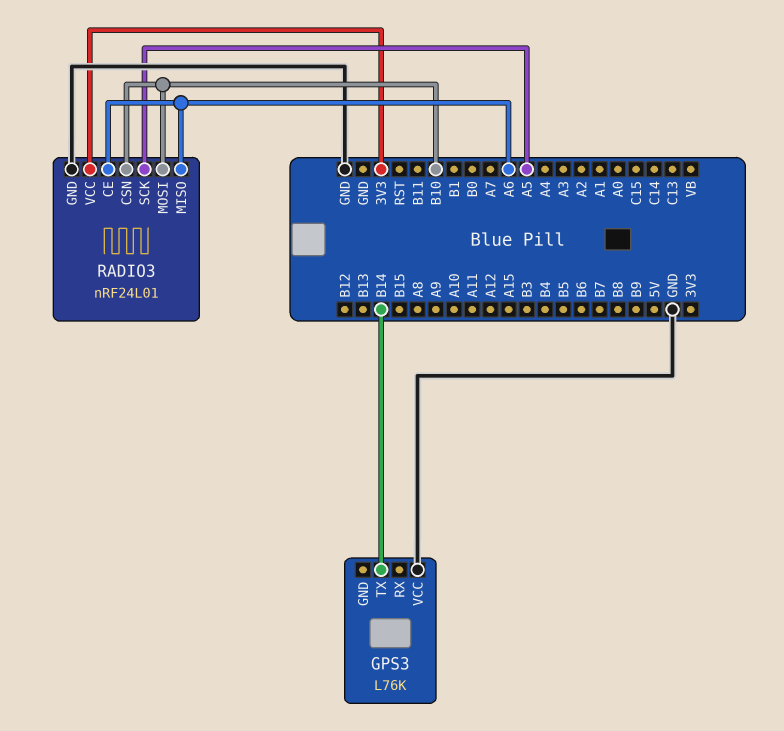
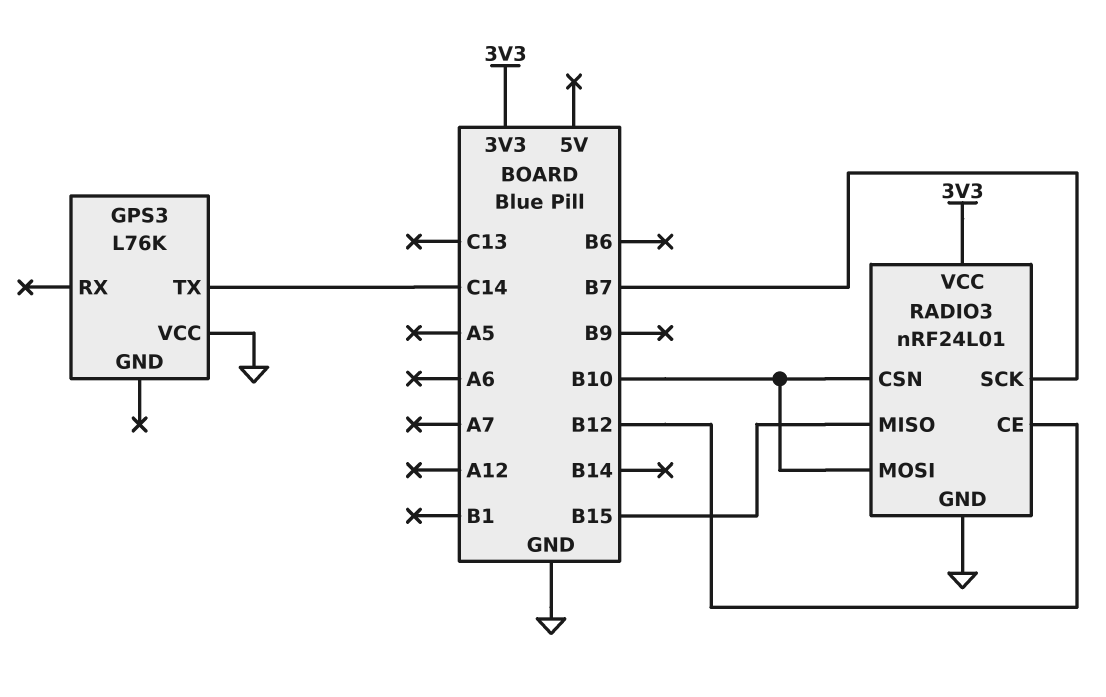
GPS3 pin TX: B14 -> C14
RADIO3 pin CE: A6 -> B12
RADIO3 pin MISO: A6 -> B15
RADIO3 pin SCK: A5 -> B7

